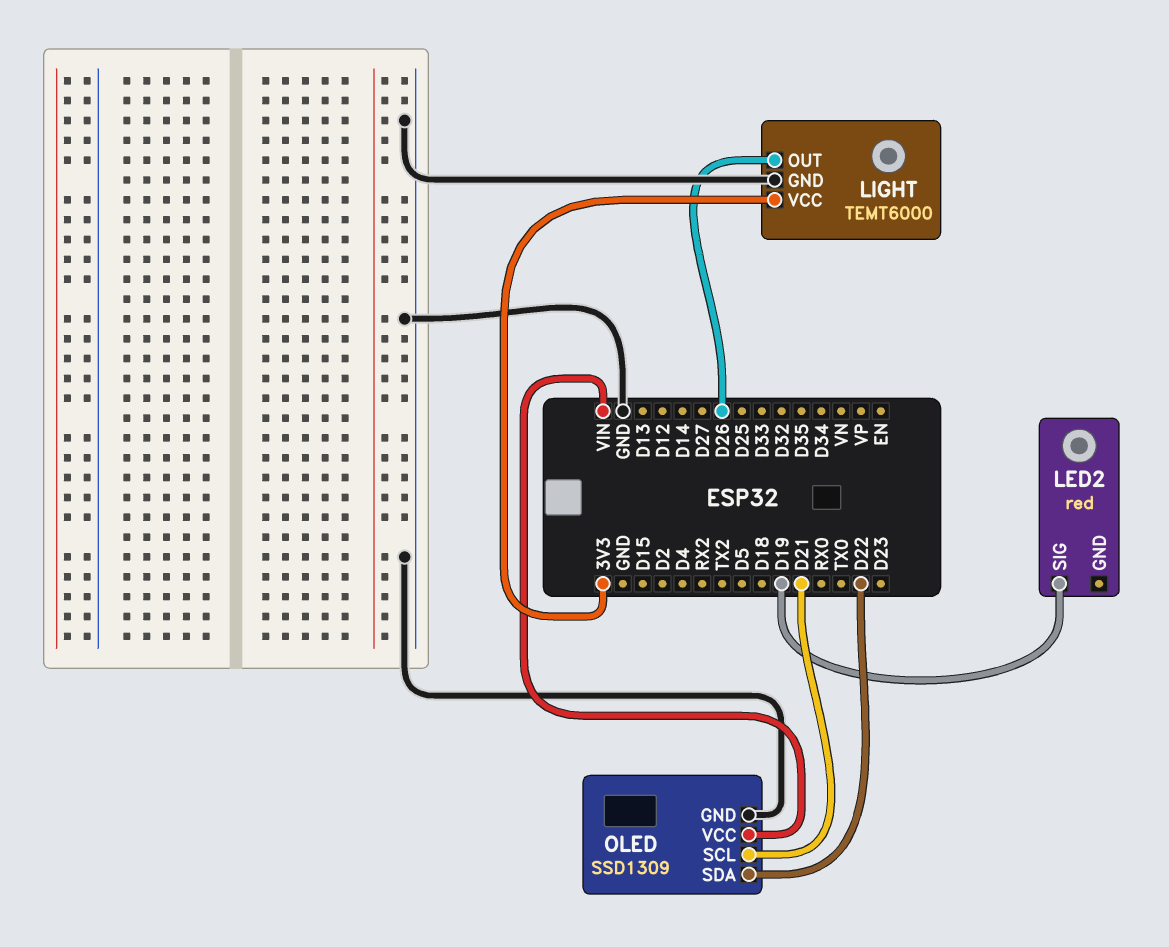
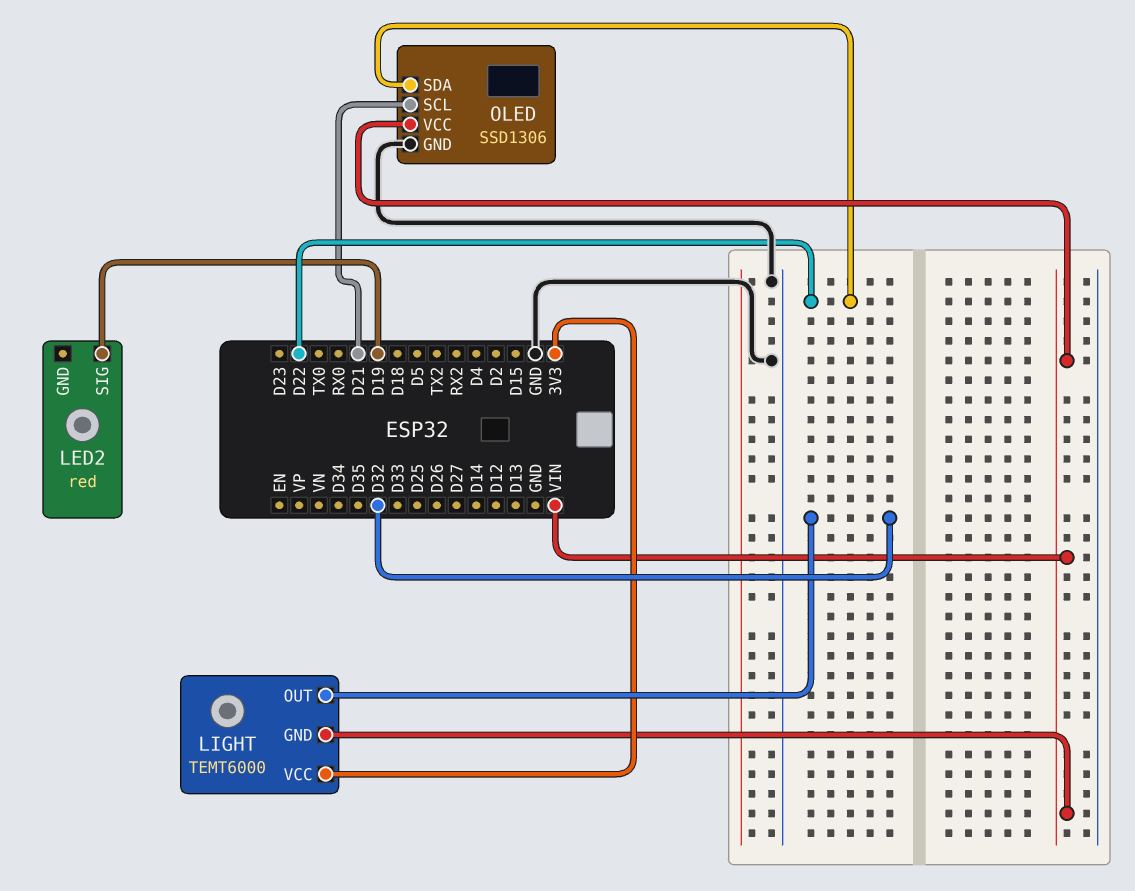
LIGHT pin GND: GND -> VIN
LIGHT pin OUT: D26 -> D32
OLED: SSD1309 -> SSD1306

